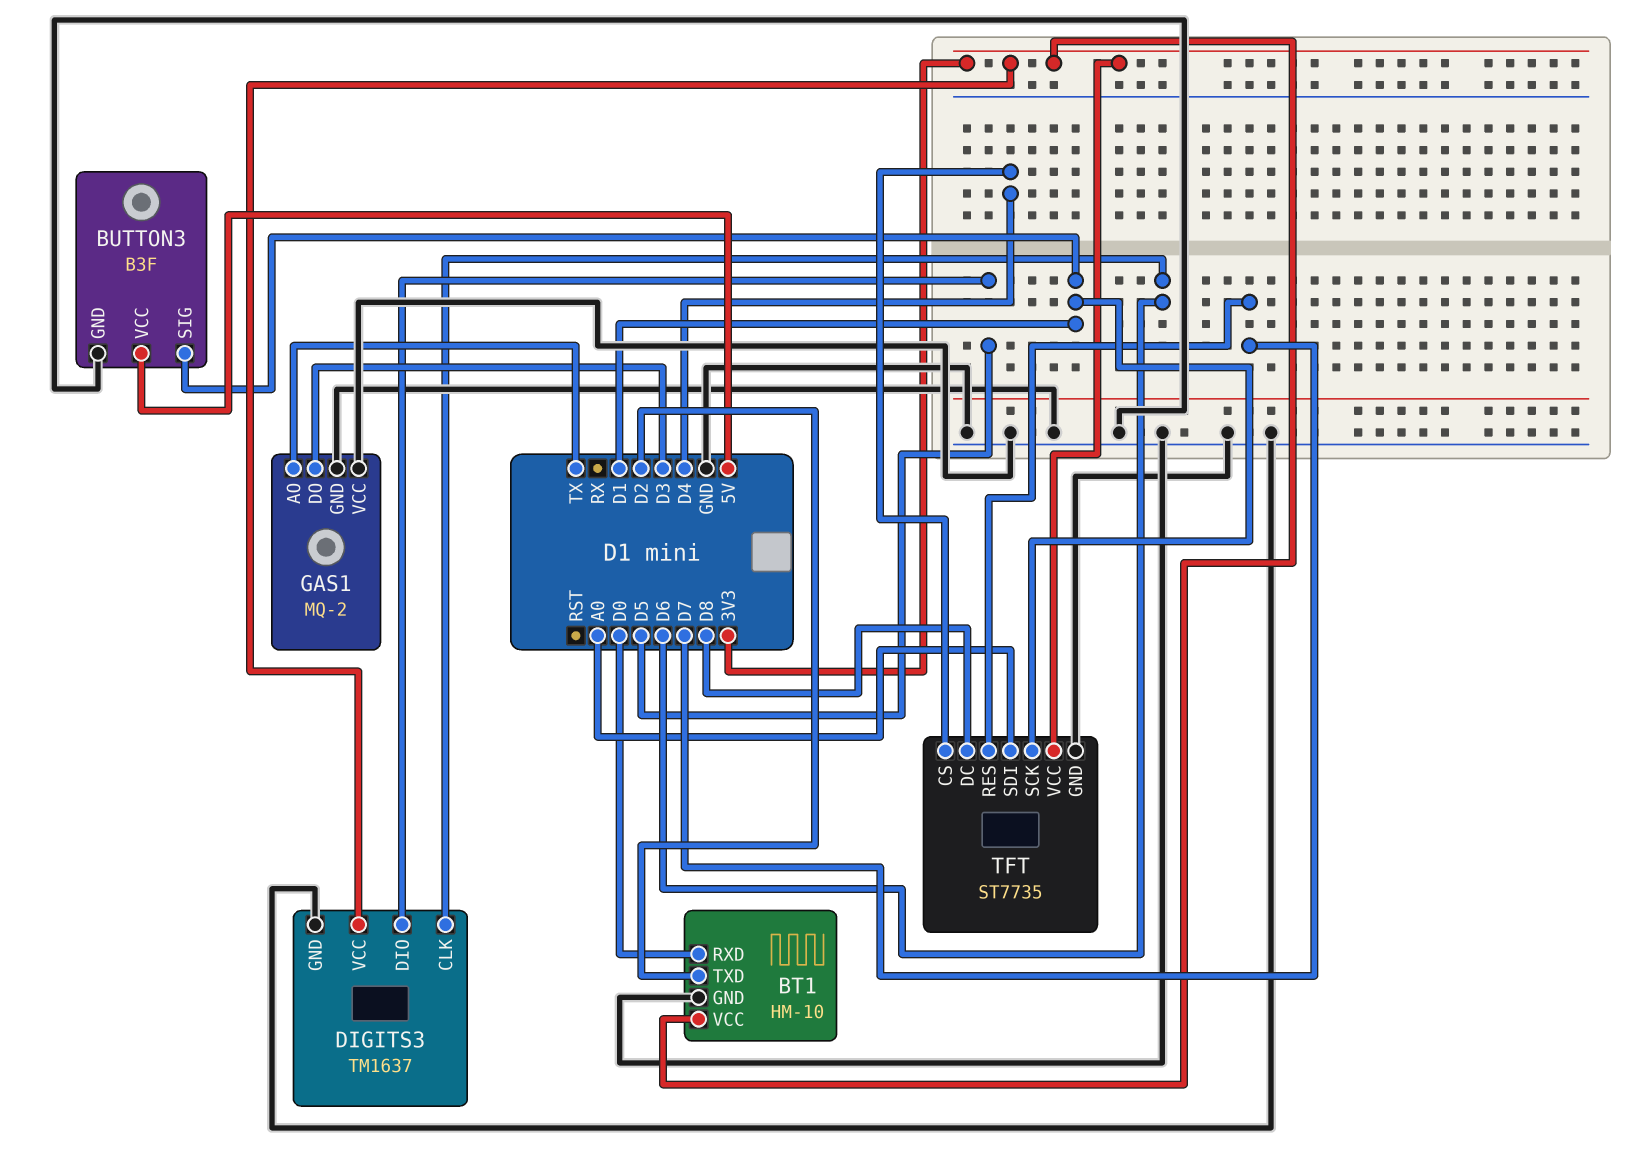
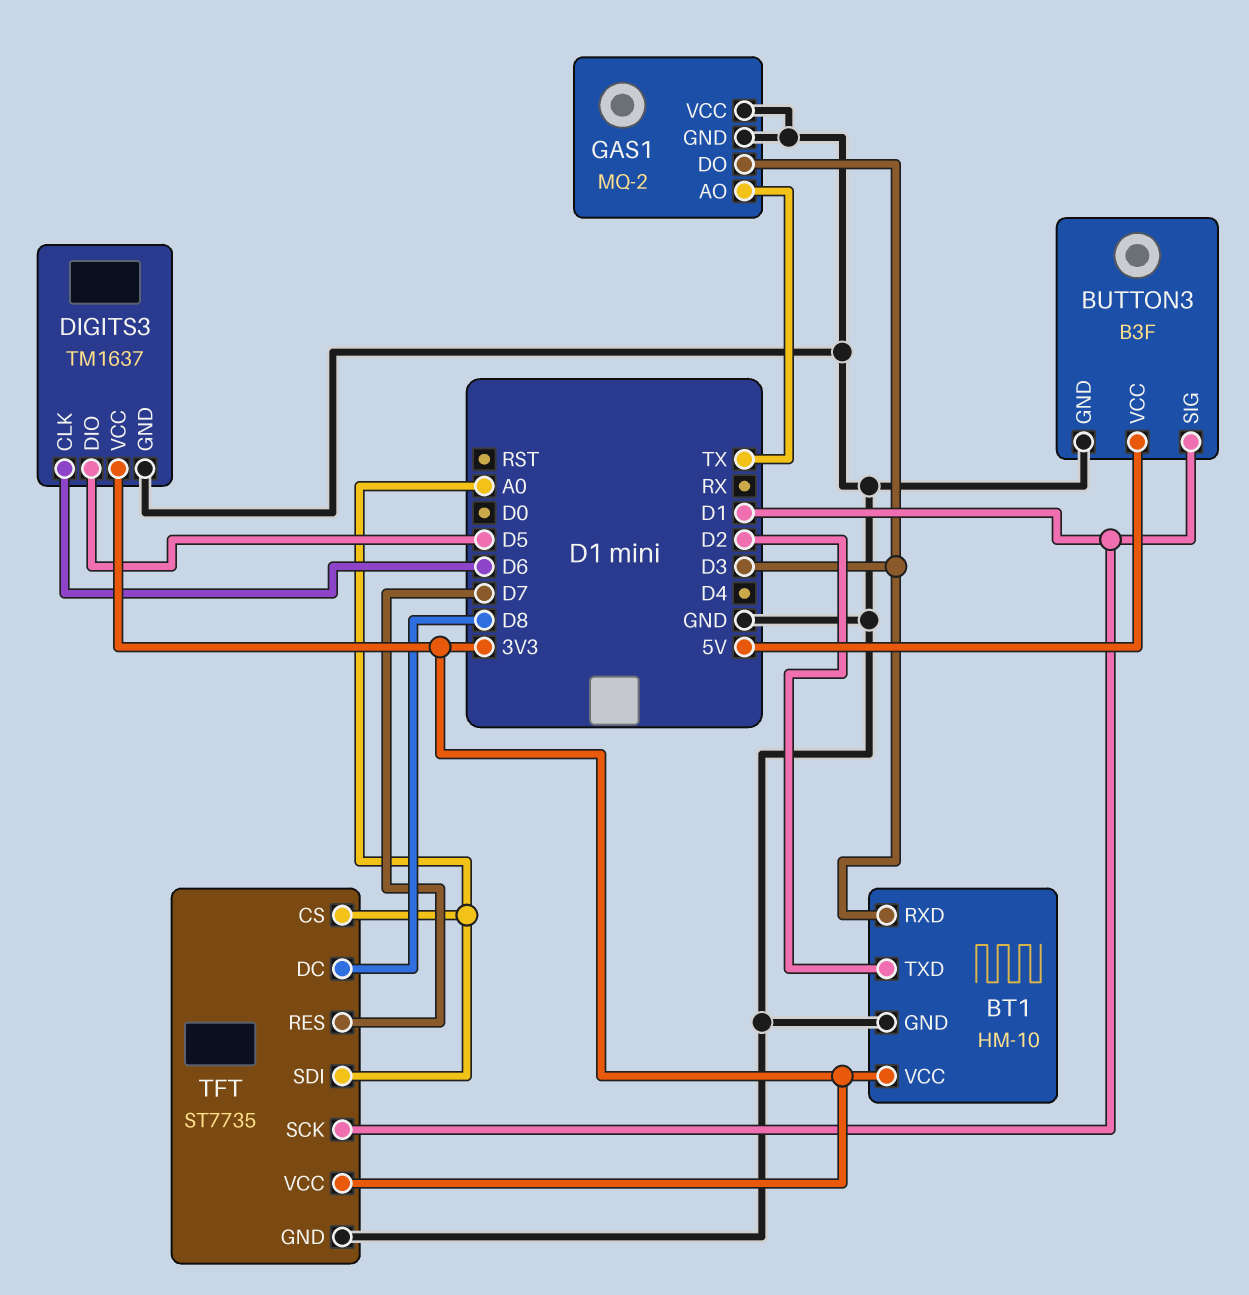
BT1 pin RXD: D0 -> D3
TFT pin CS: D4 -> A0

